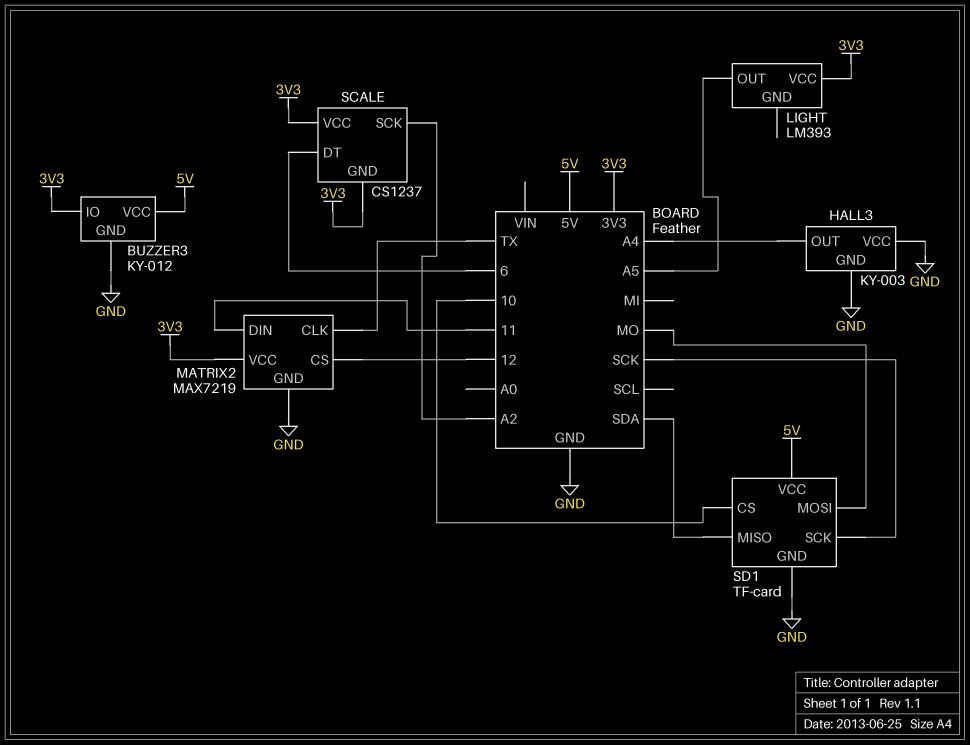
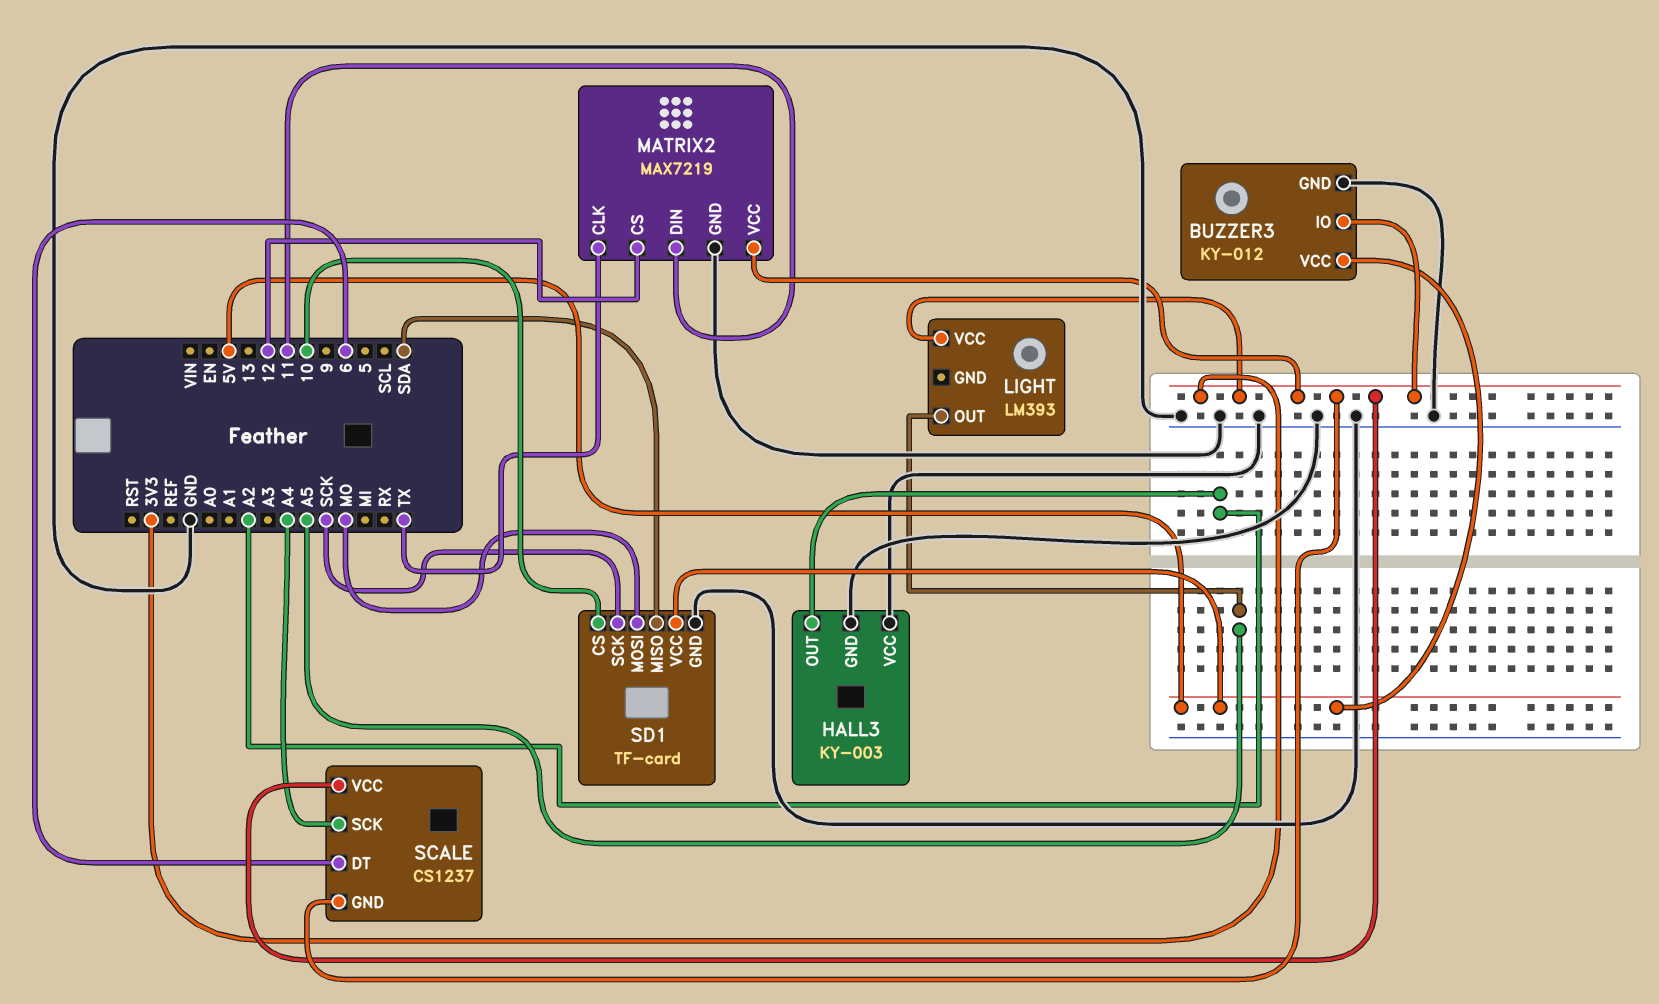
HALL3 pin OUT: A4 -> A2
SCALE pin SCK: A2 -> A4

